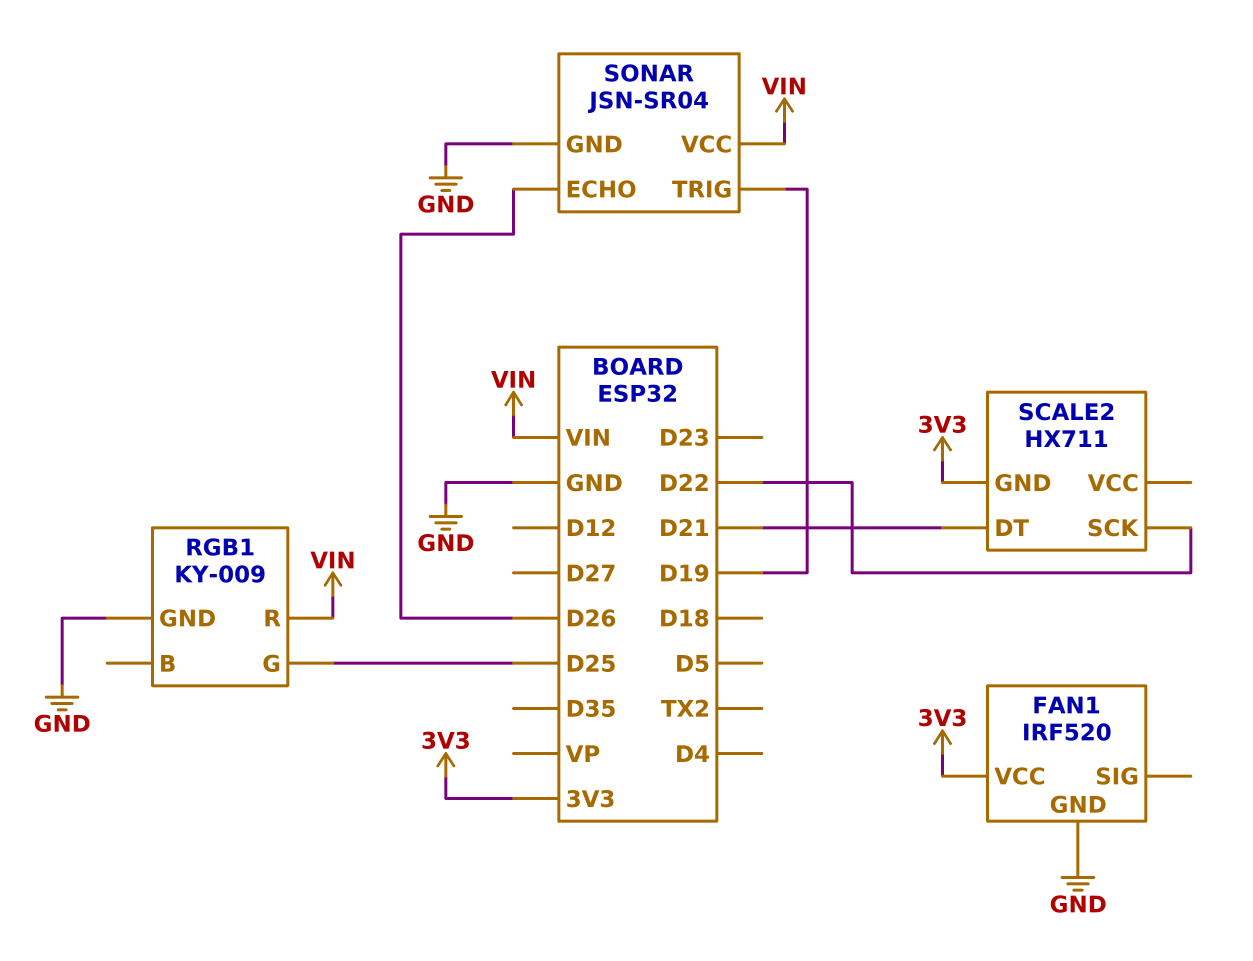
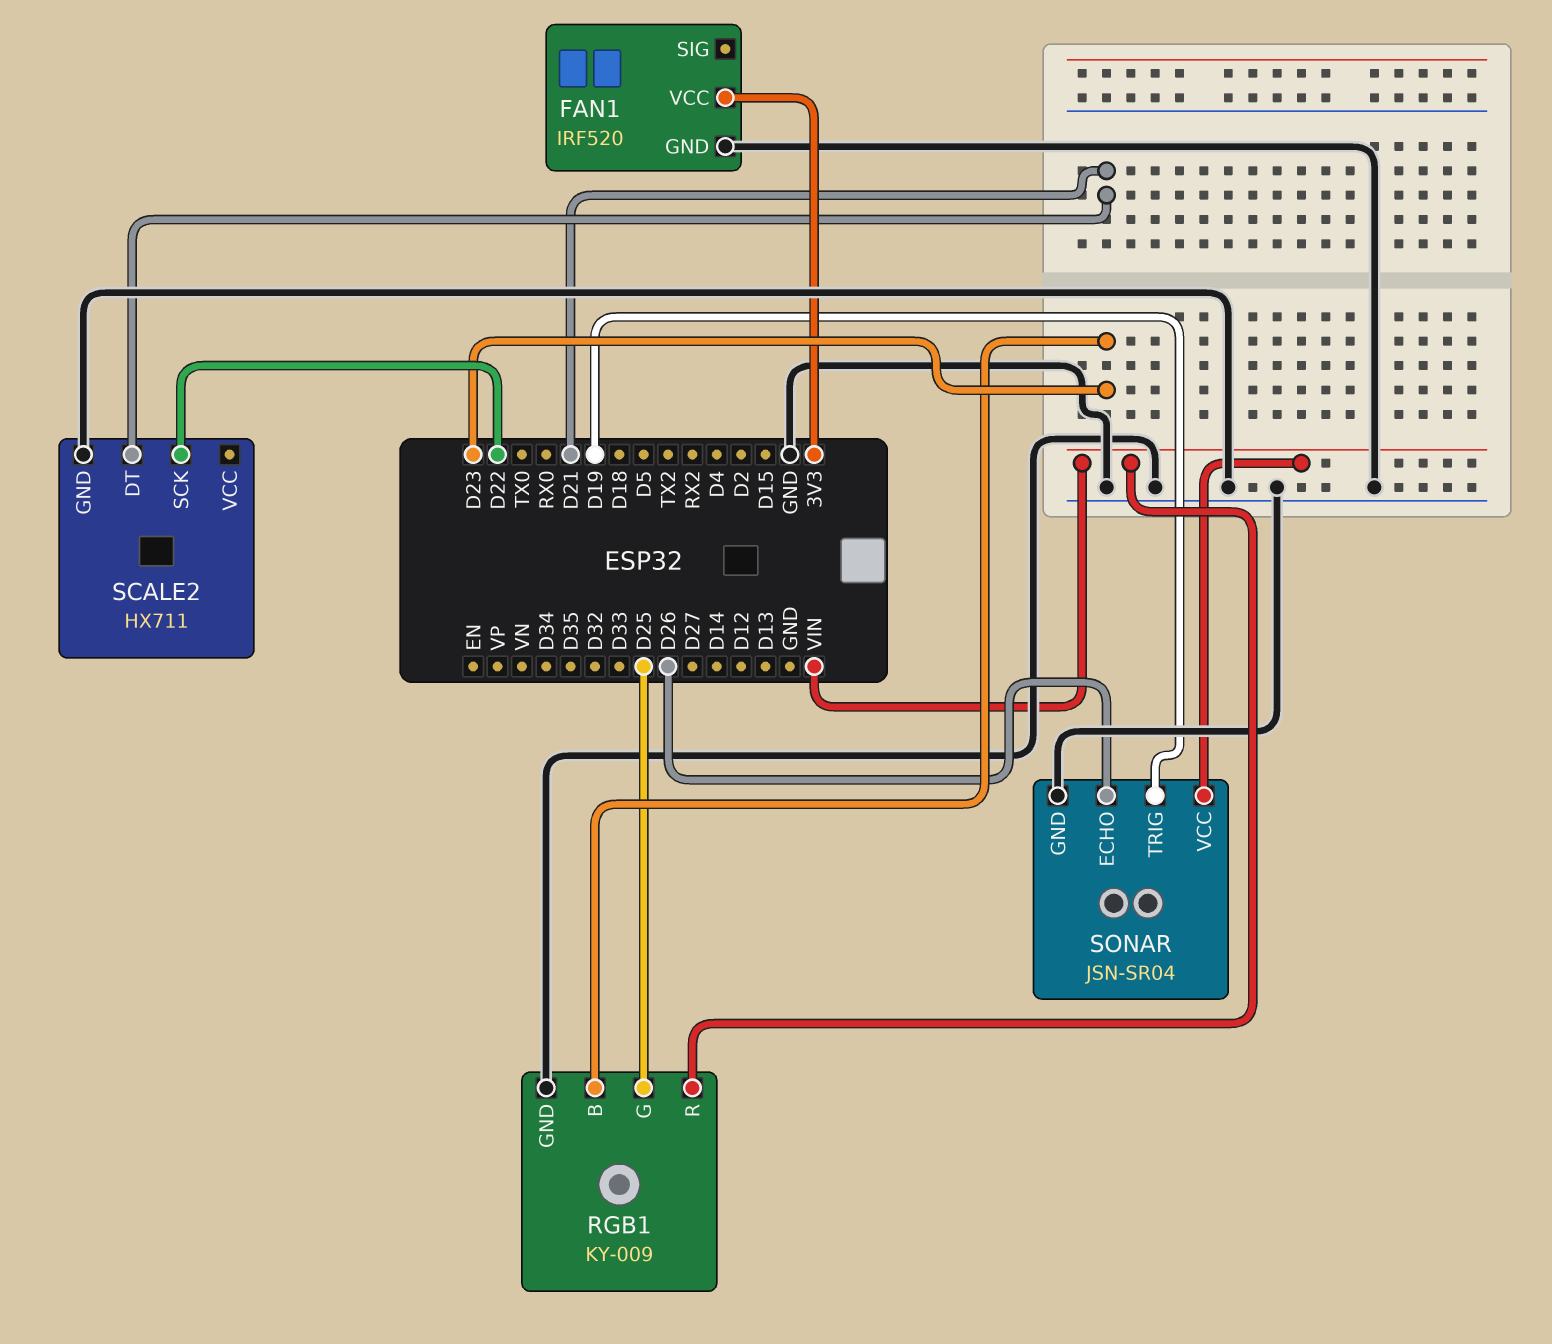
RGB1 pin B: none -> D23
SCALE2 pin GND: 3V3 -> GND

